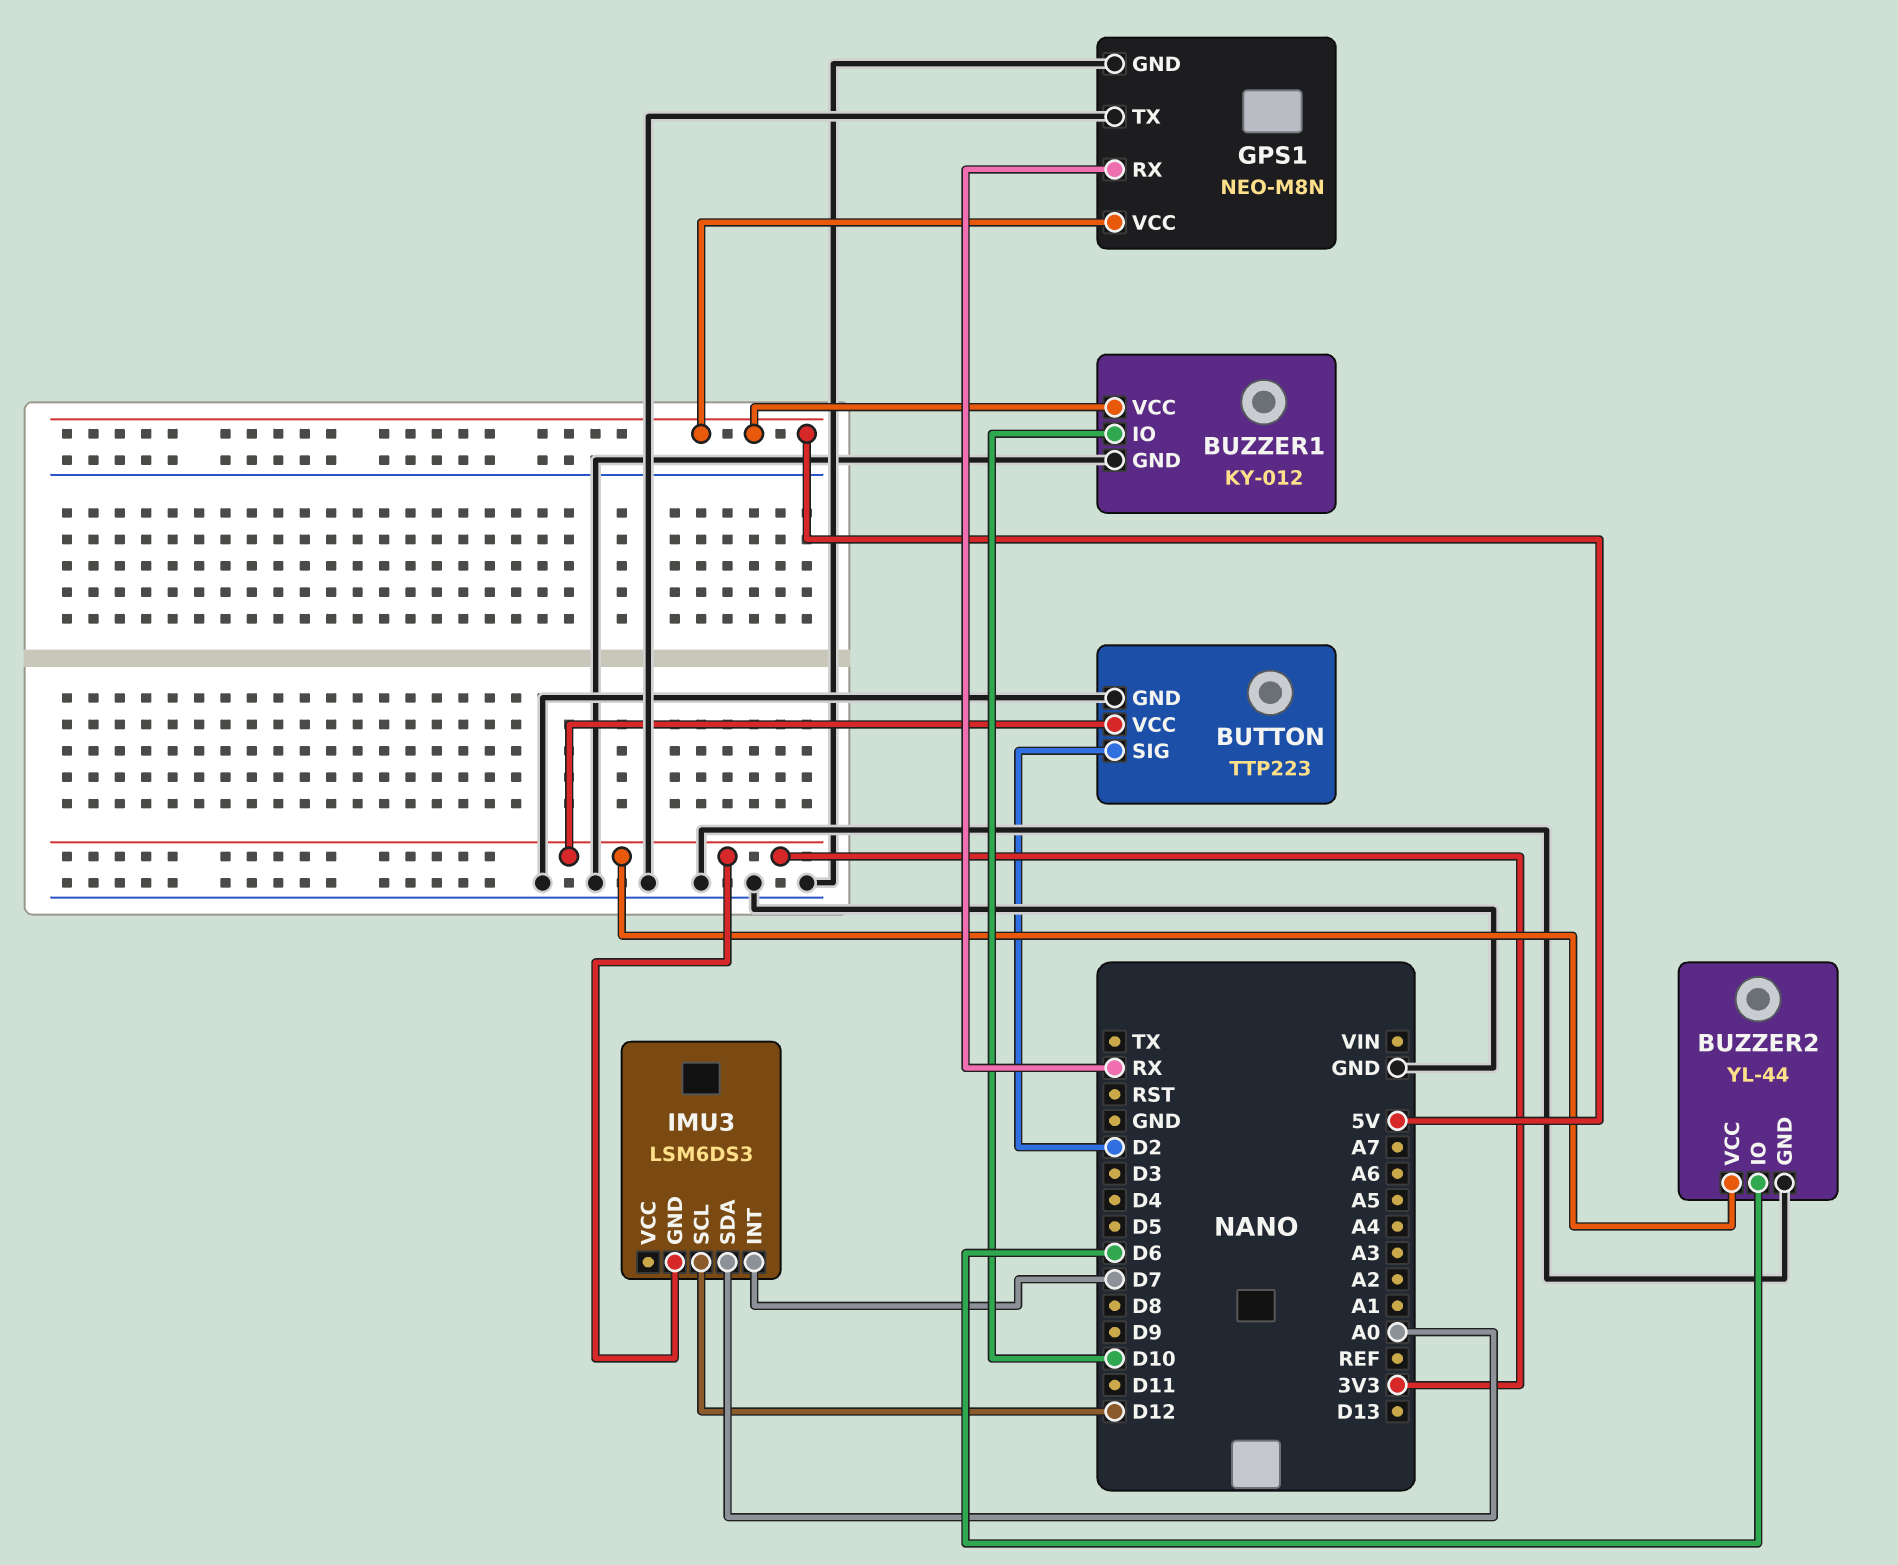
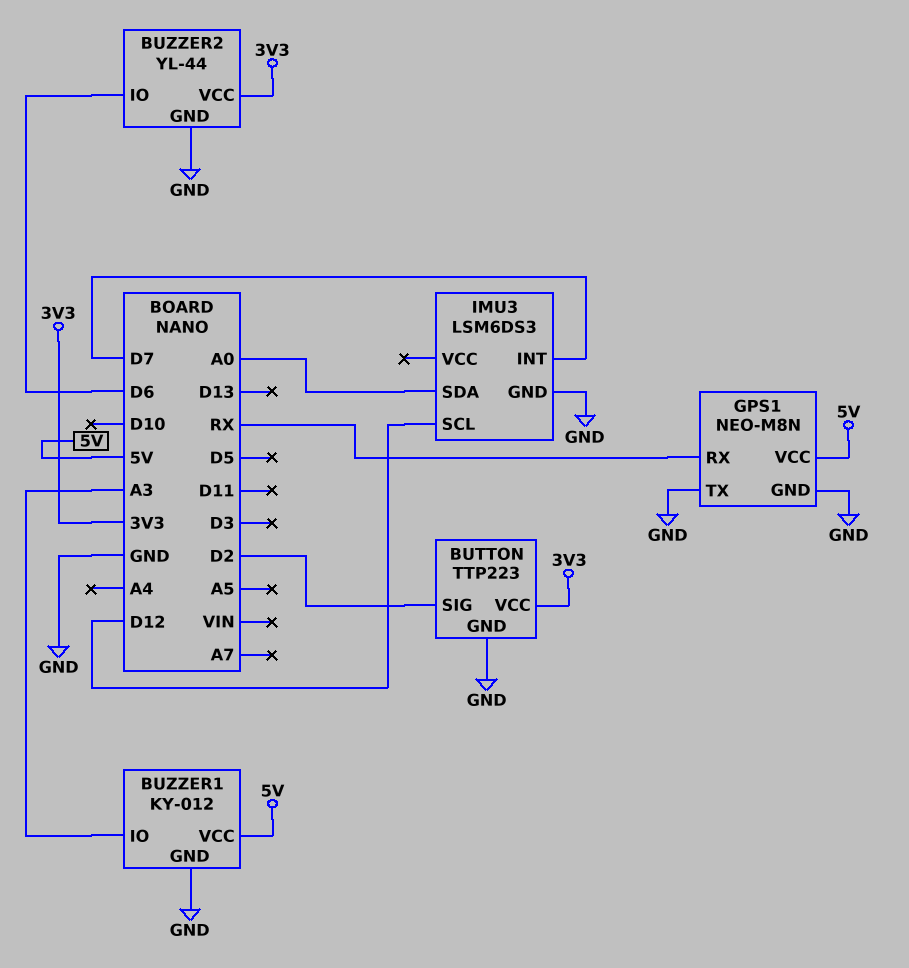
BUZZER1 pin IO: D10 -> A3
IMU3 pin GND: 3V3 -> GND

